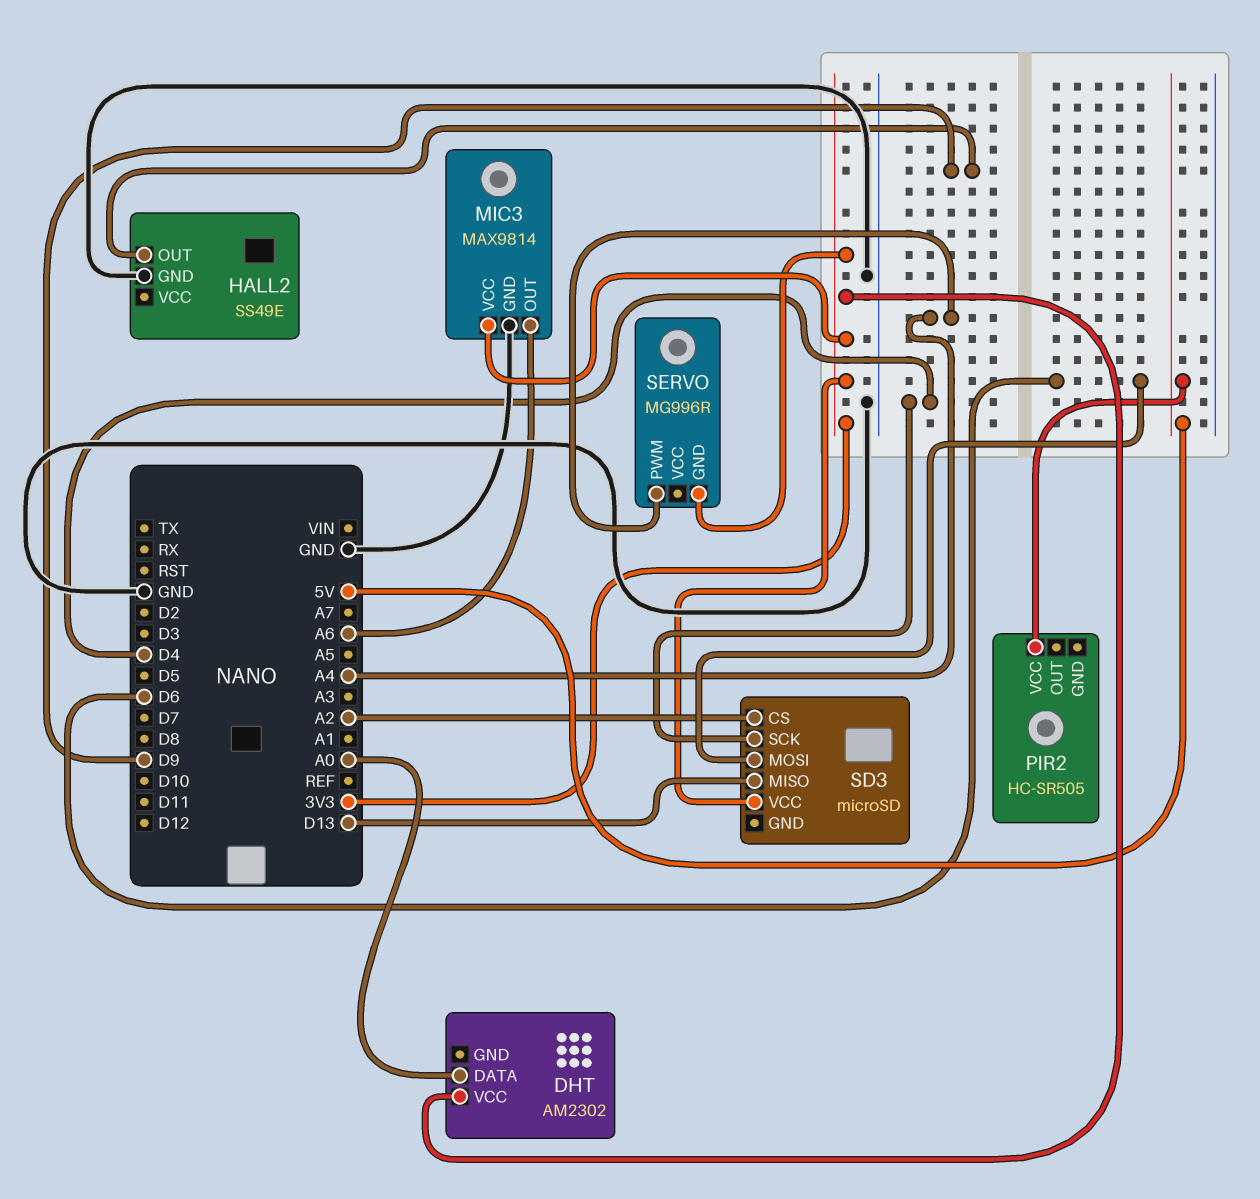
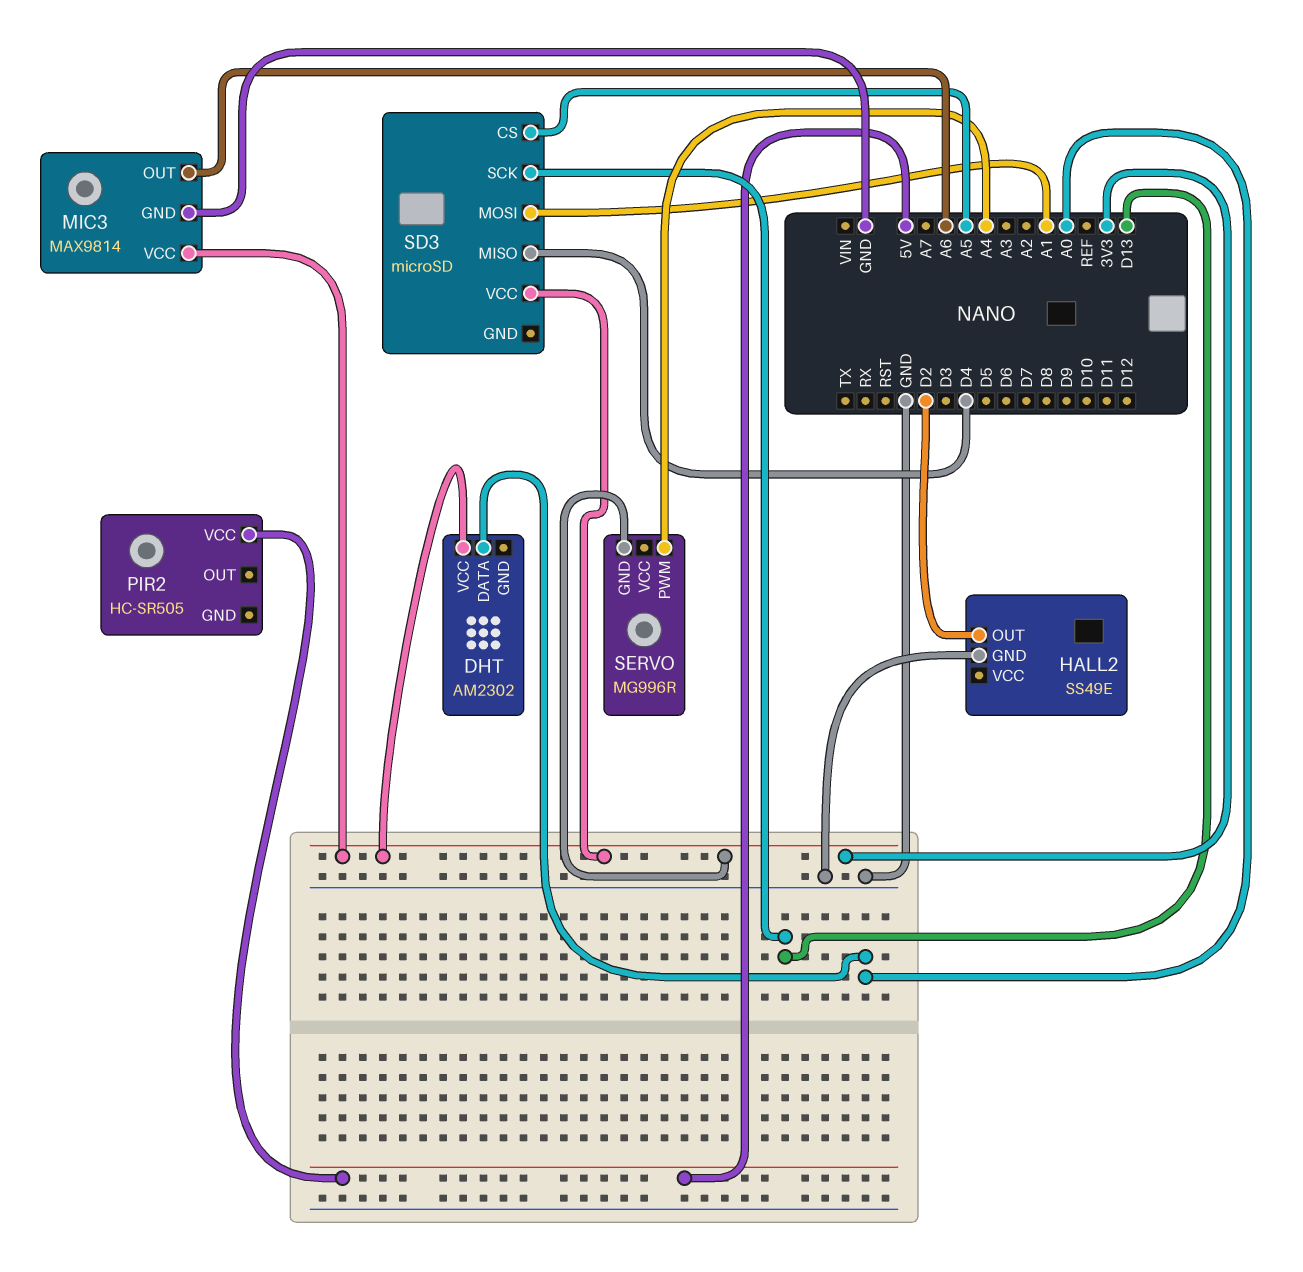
HALL2 pin OUT: D9 -> D2
SD3 pin CS: A2 -> A5
SD3 pin MISO: D13 -> D4
SD3 pin MOSI: D6 -> A1
SD3 pin SCK: D4 -> D13

